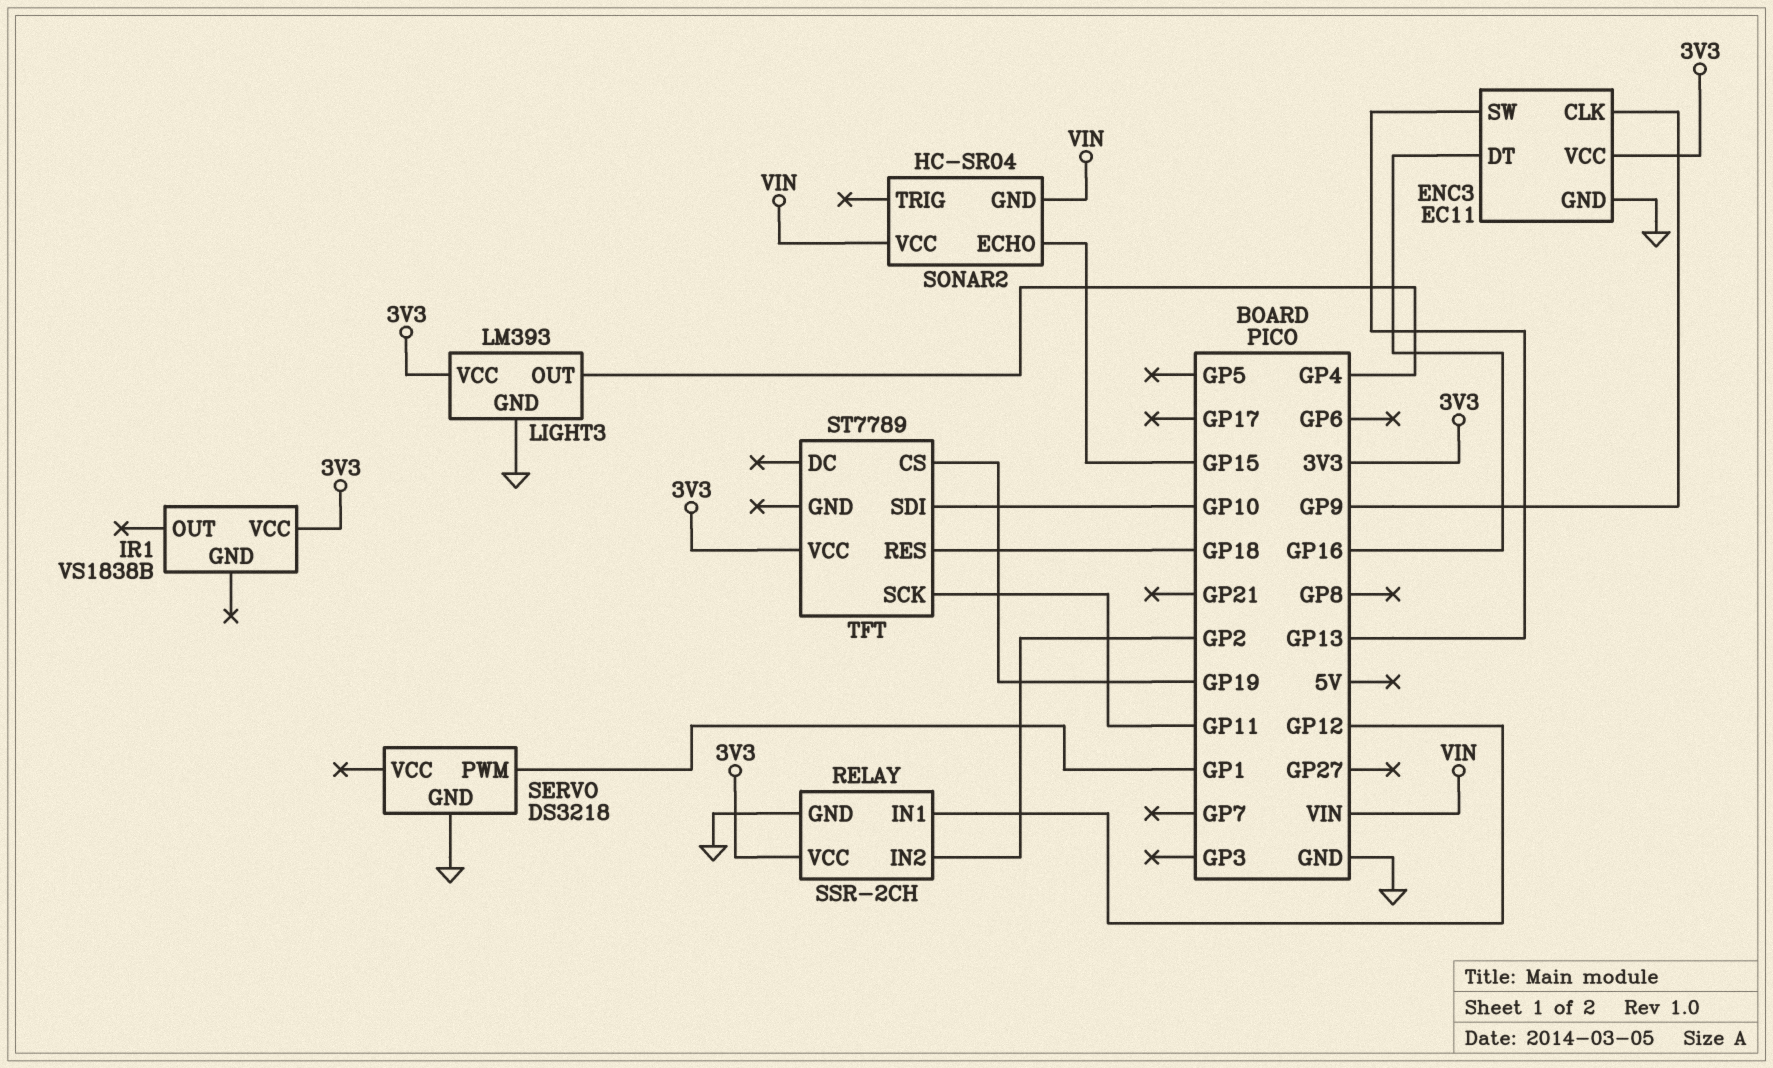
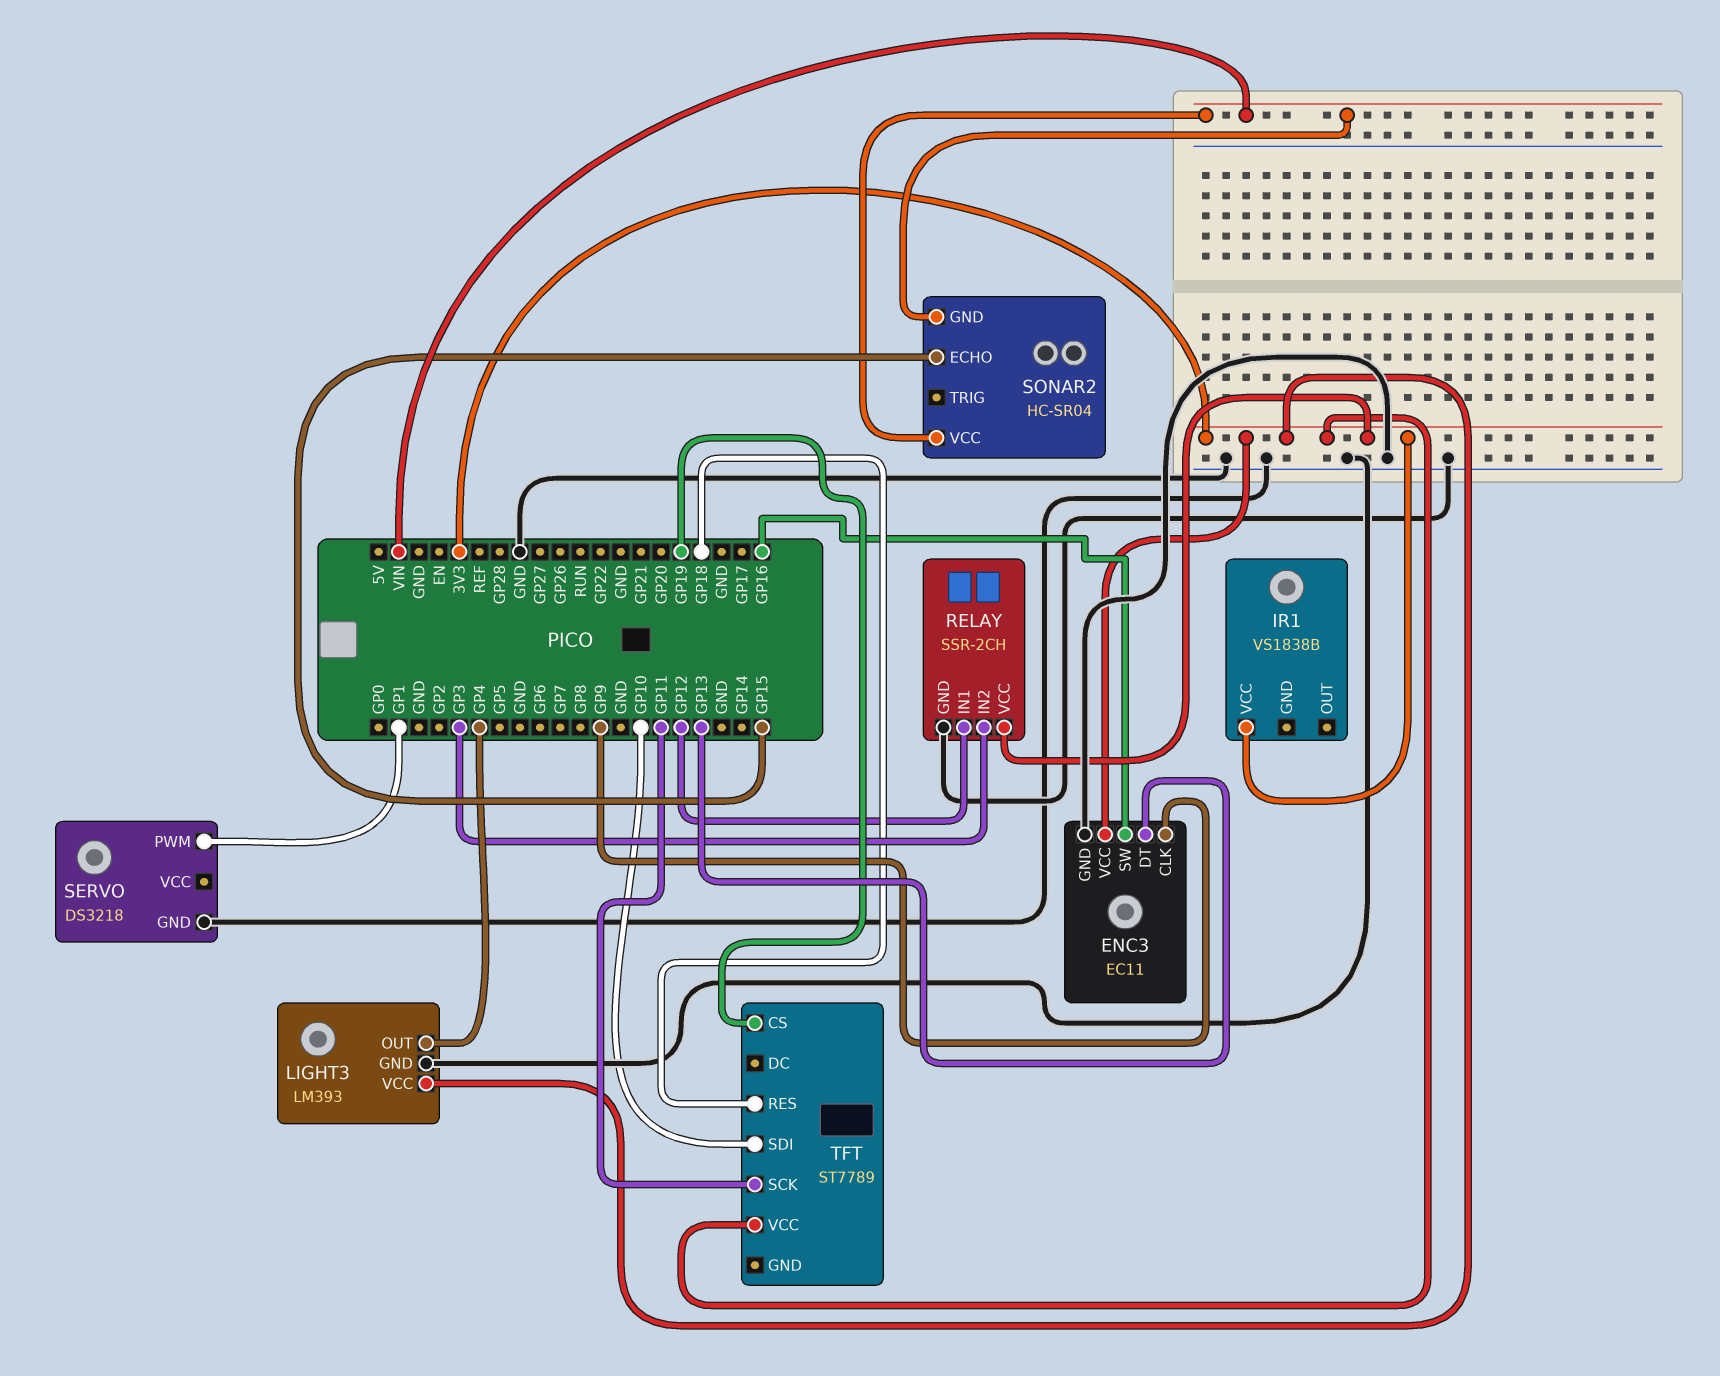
ENC3 pin DT: GP16 -> GP13
ENC3 pin SW: GP13 -> GP16
RELAY pin IN2: GP2 -> GP3

